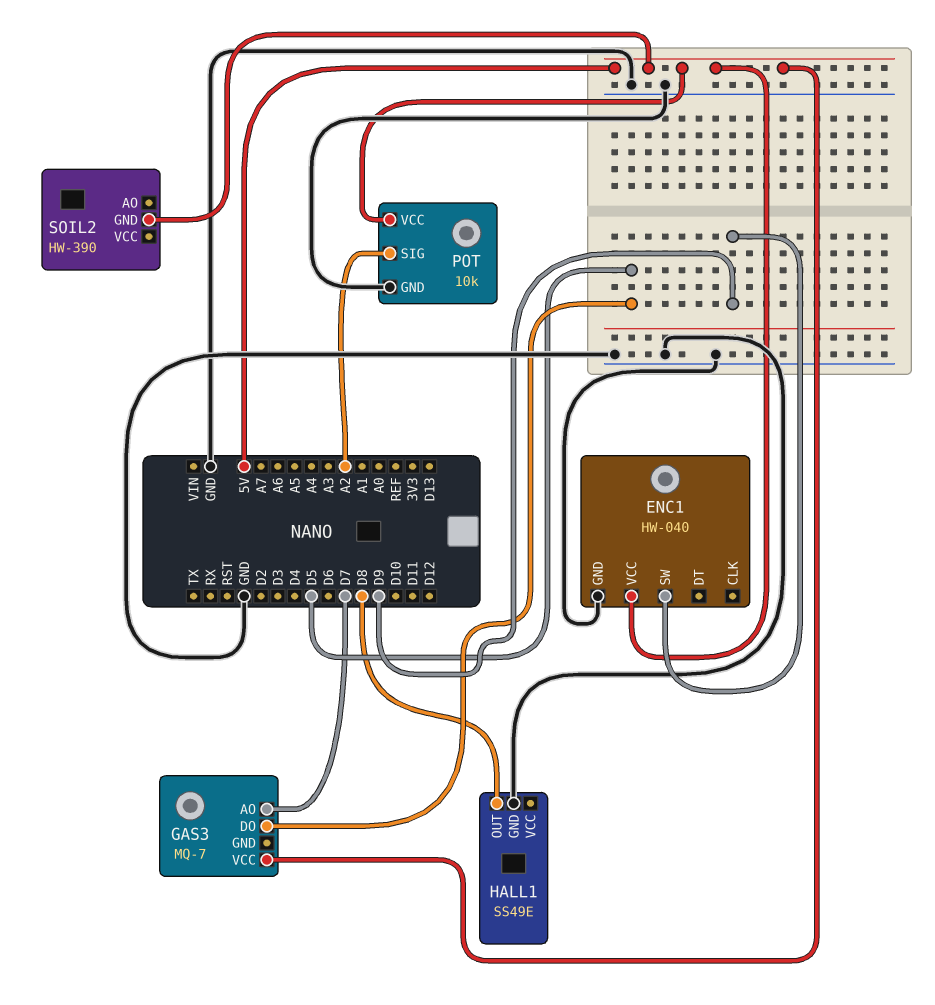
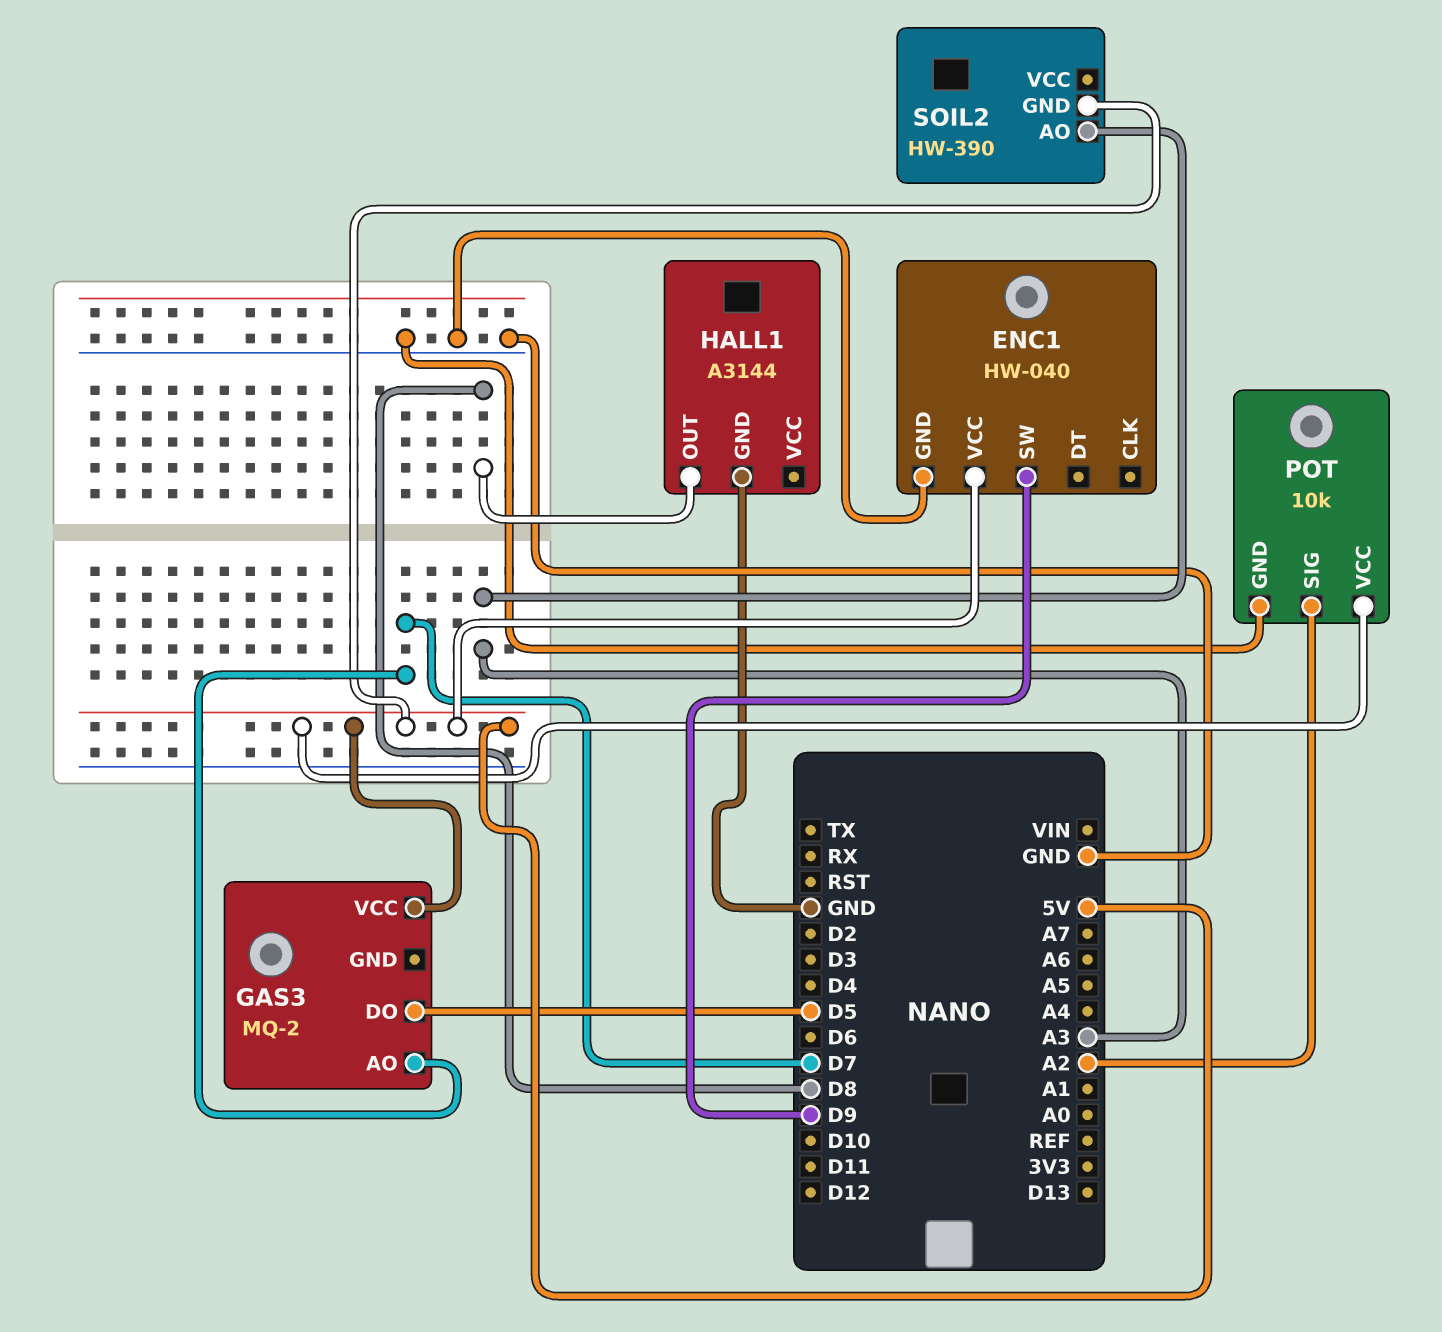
GAS3: MQ-7 -> MQ-2
HALL1: SS49E -> A3144
SOIL2 pin AO: none -> A3

